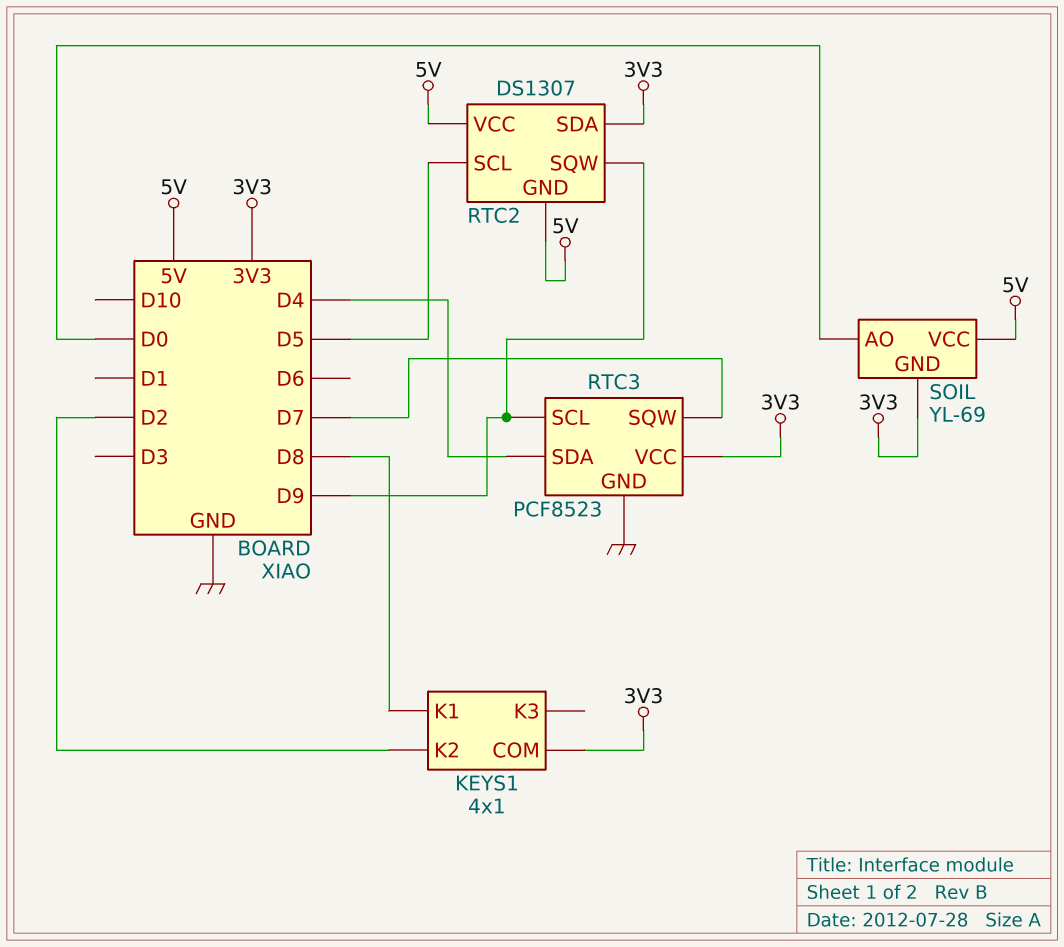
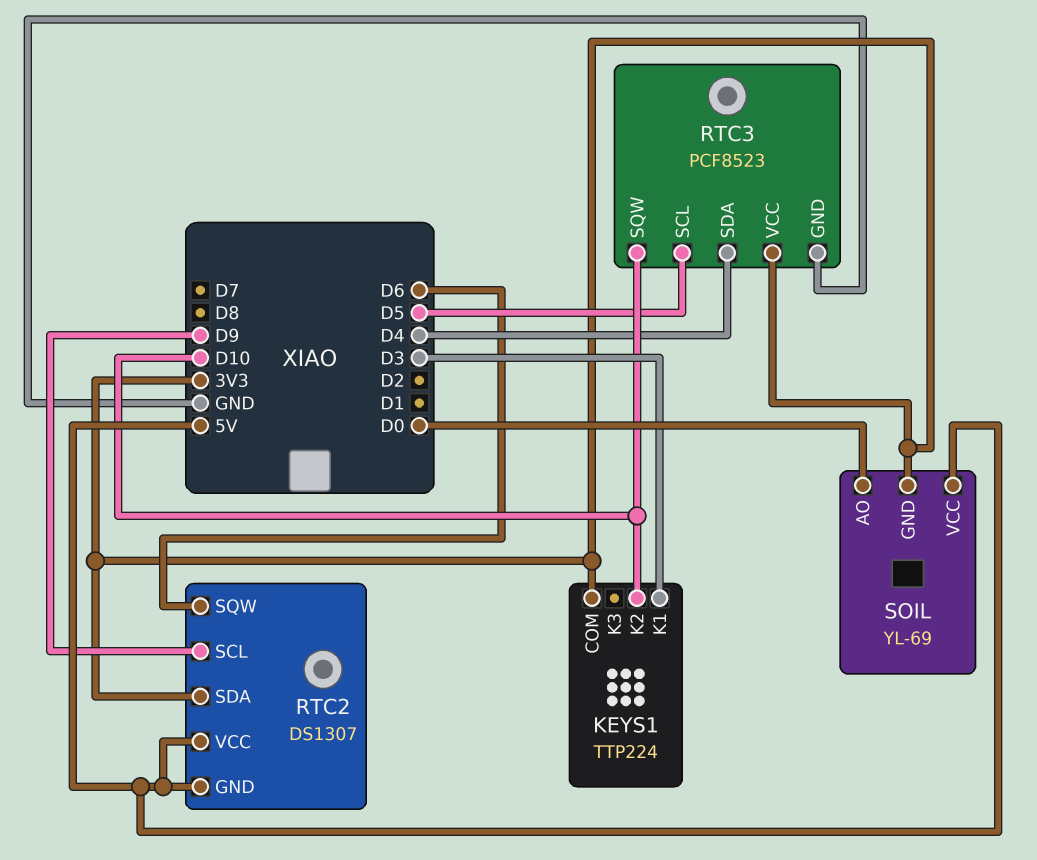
KEYS1: 4x1 -> TTP224
KEYS1 pin K1: D8 -> D3
KEYS1 pin K2: D2 -> D10
RTC2 pin SCL: D5 -> D9
RTC2 pin SQW: D9 -> D6
RTC3 pin SCL: D9 -> D5
RTC3 pin SQW: D7 -> D10

